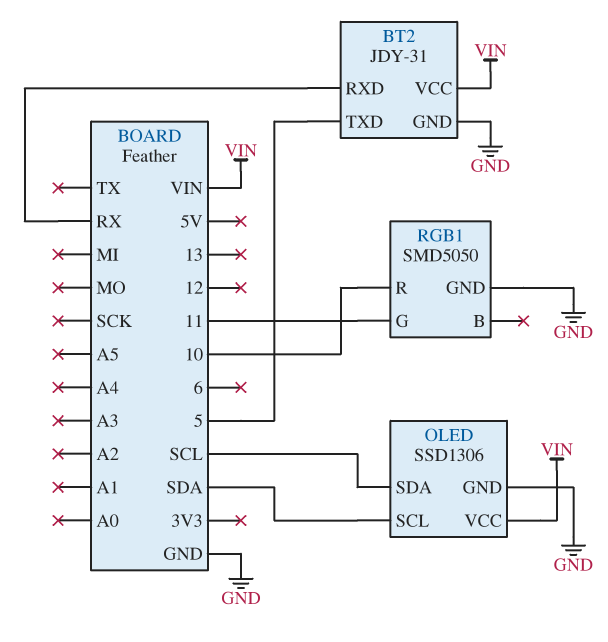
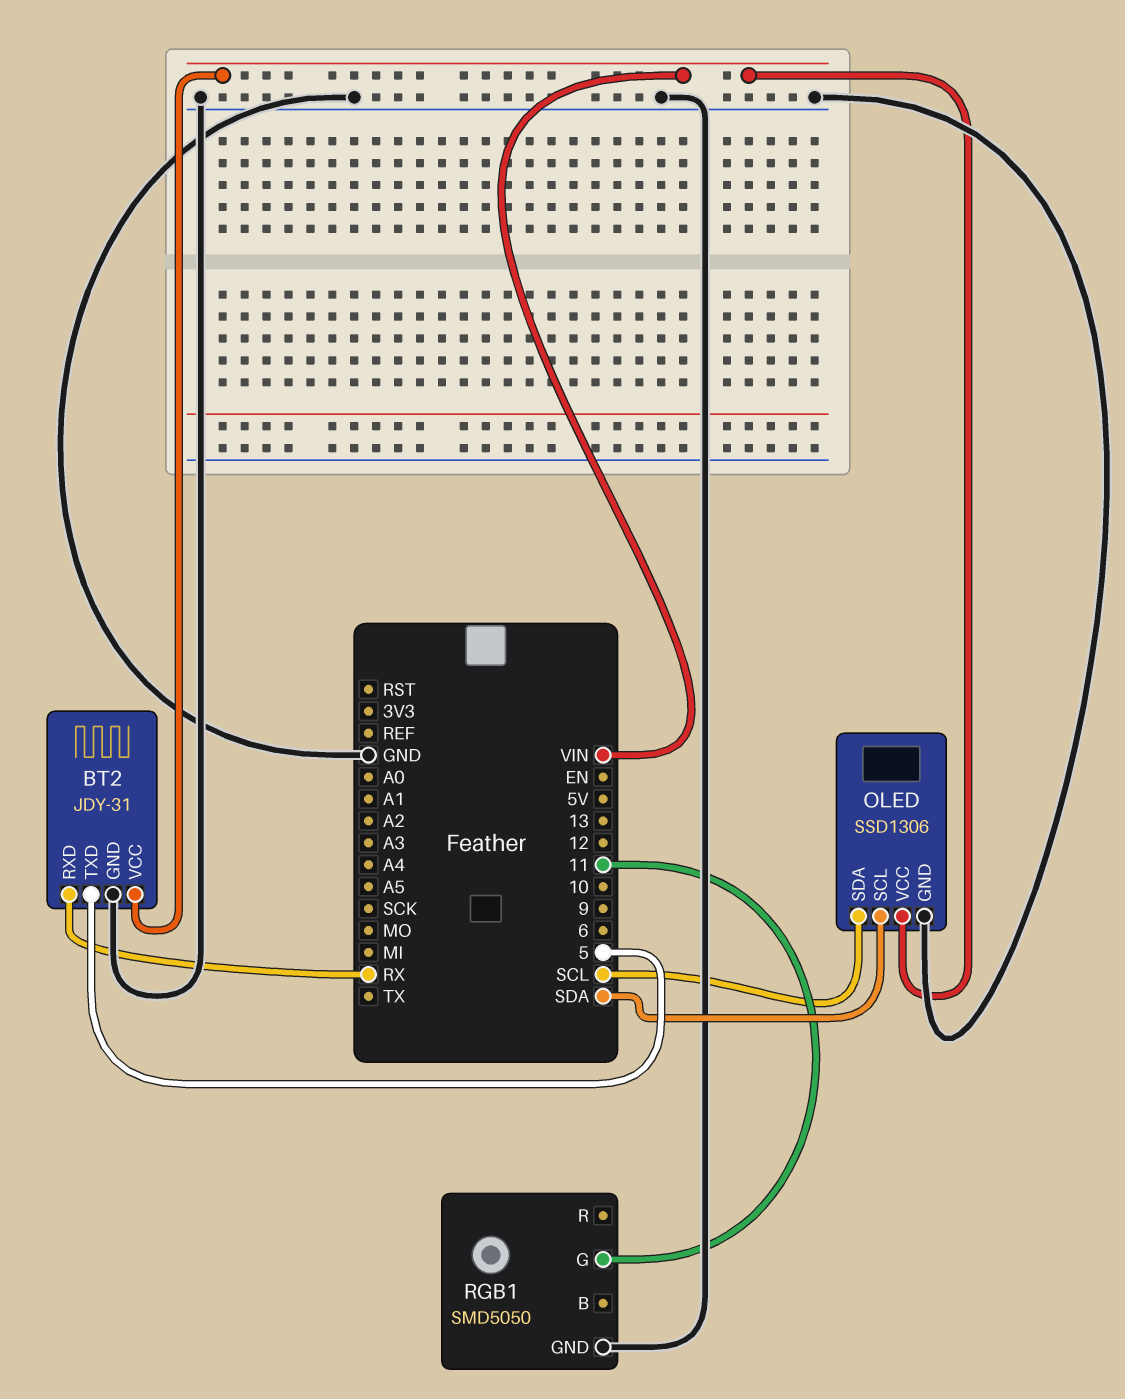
RGB1 pin R: 10 -> none

